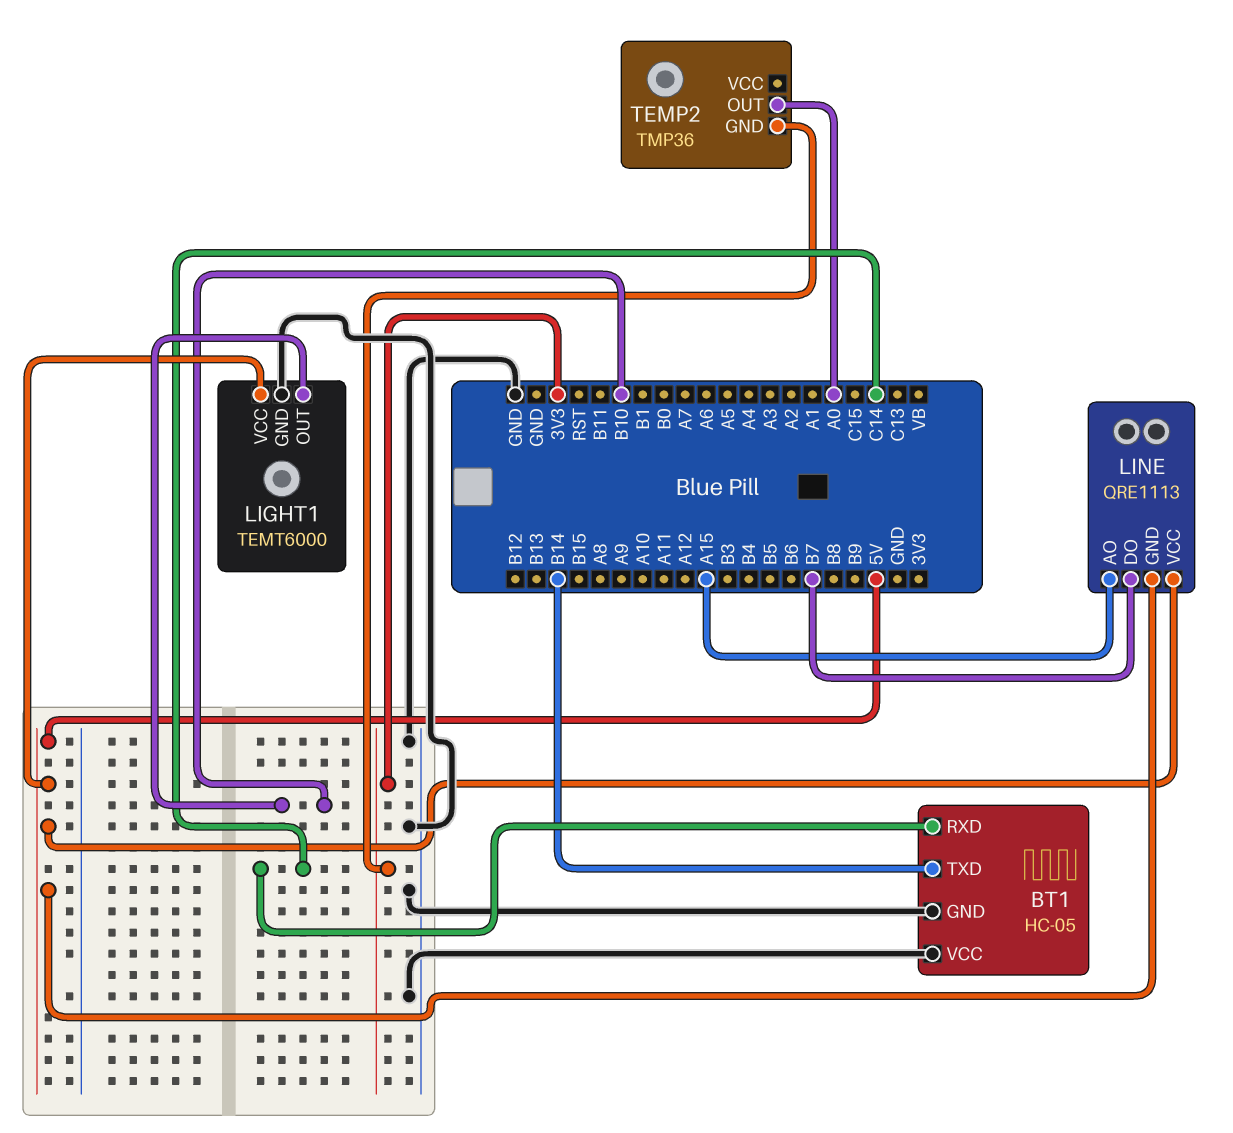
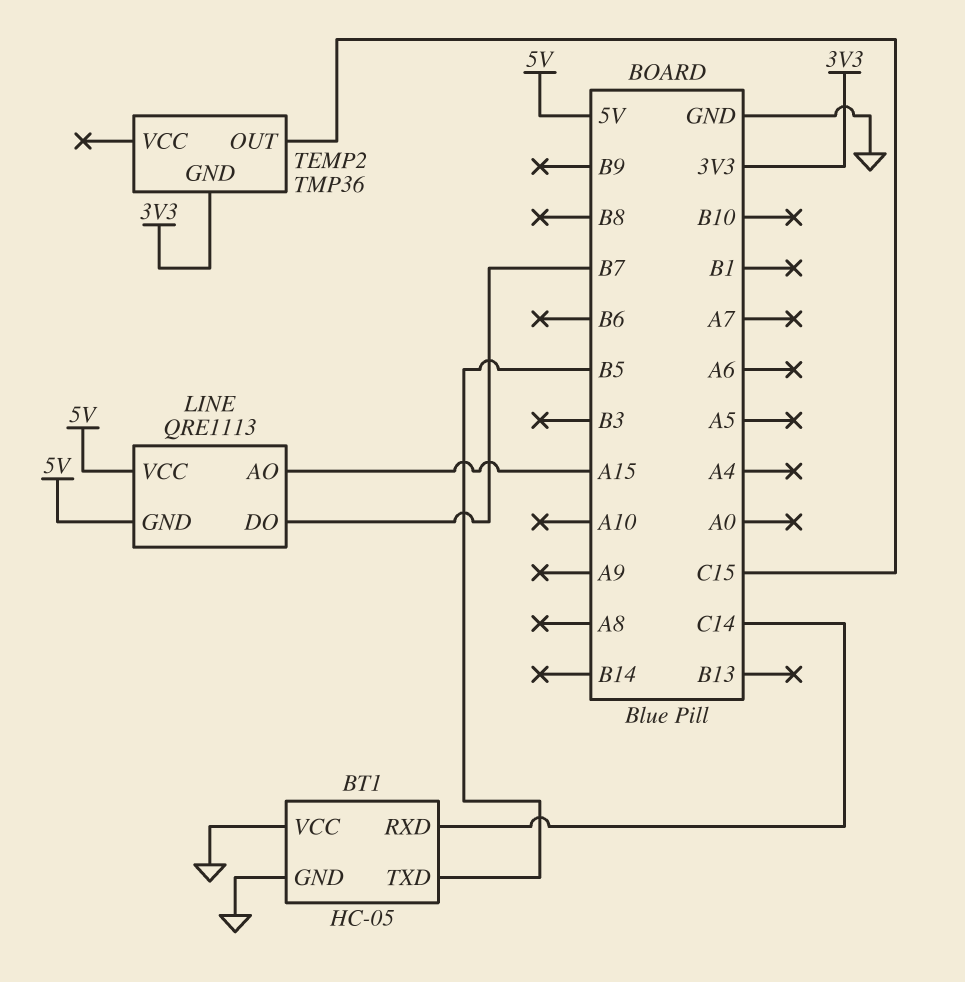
BT1 pin TXD: B14 -> B5
LIGHT1: TEMT6000 -> none
LIGHT1 pin GND: GND -> none
LIGHT1 pin OUT: B10 -> none
LIGHT1 pin VCC: 5V -> none
TEMP2 pin OUT: A0 -> C15

